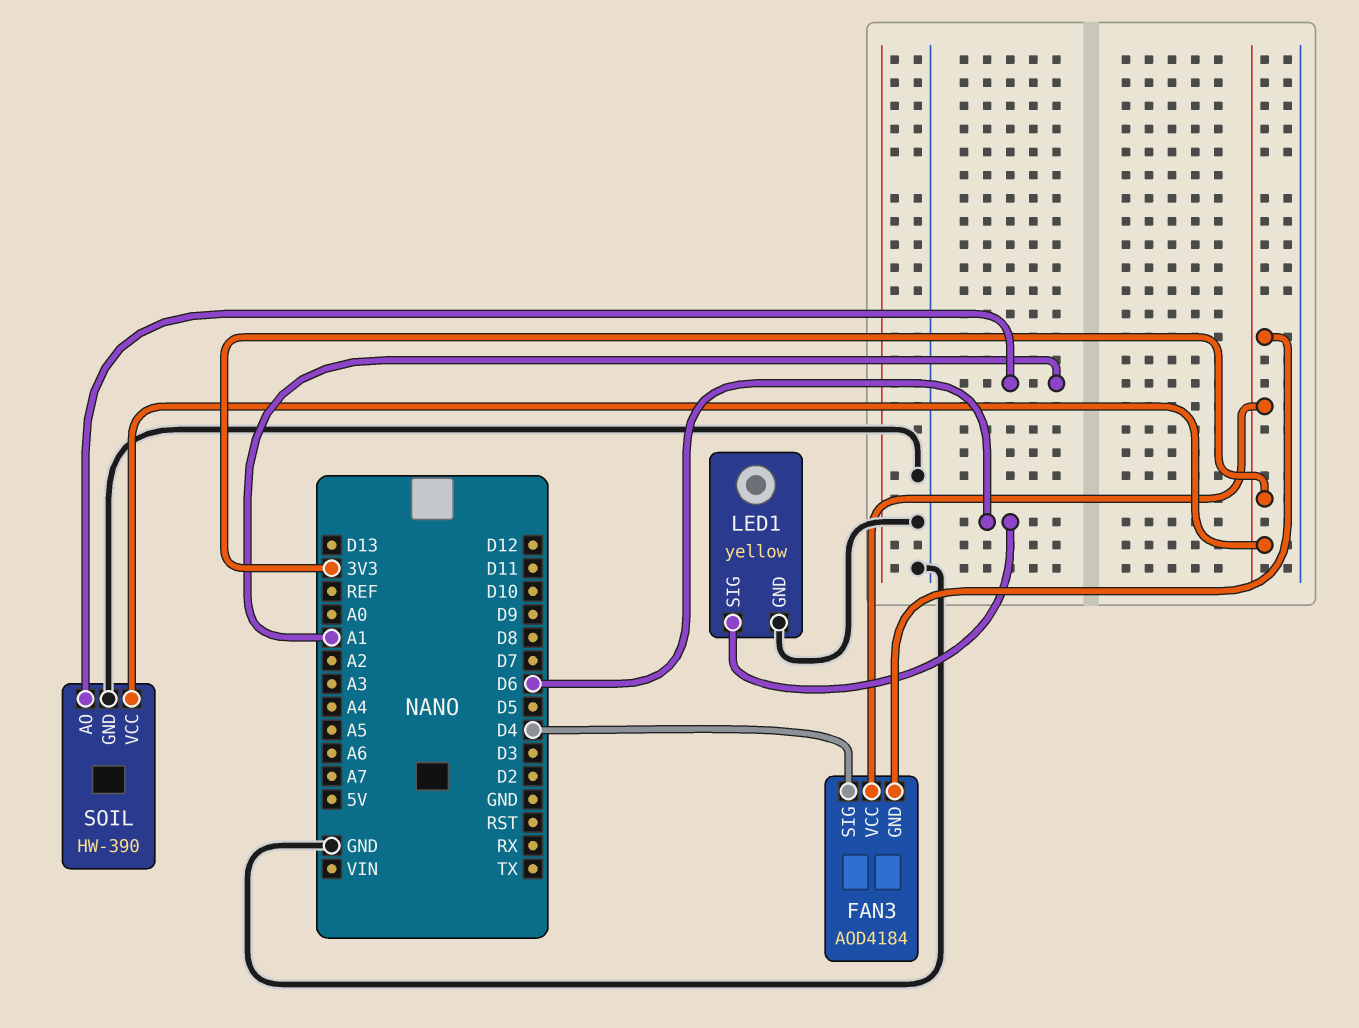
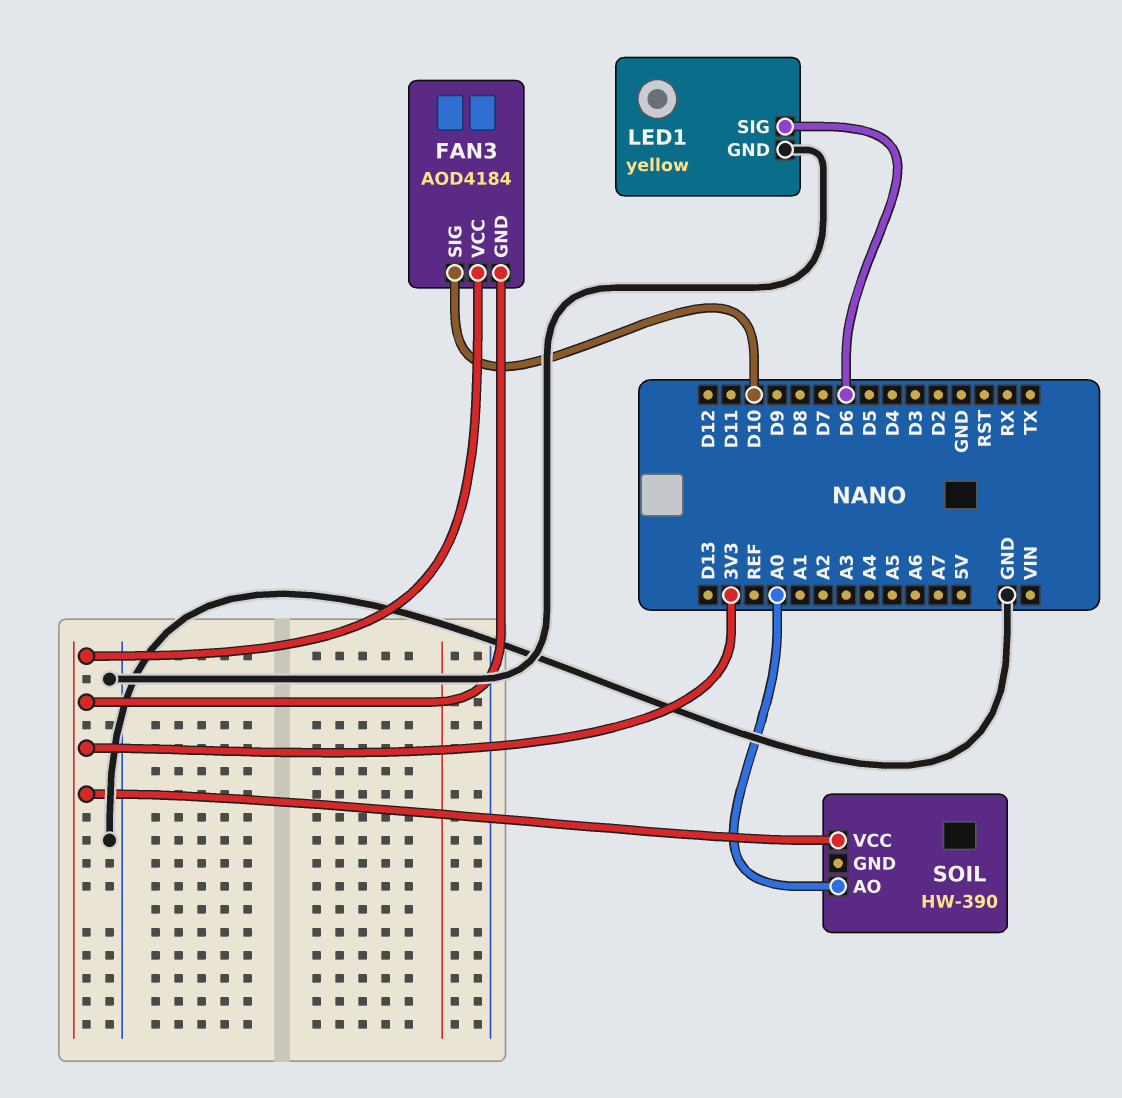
FAN3 pin SIG: D4 -> D10
SOIL pin AO: A1 -> A0
SOIL pin GND: GND -> none

